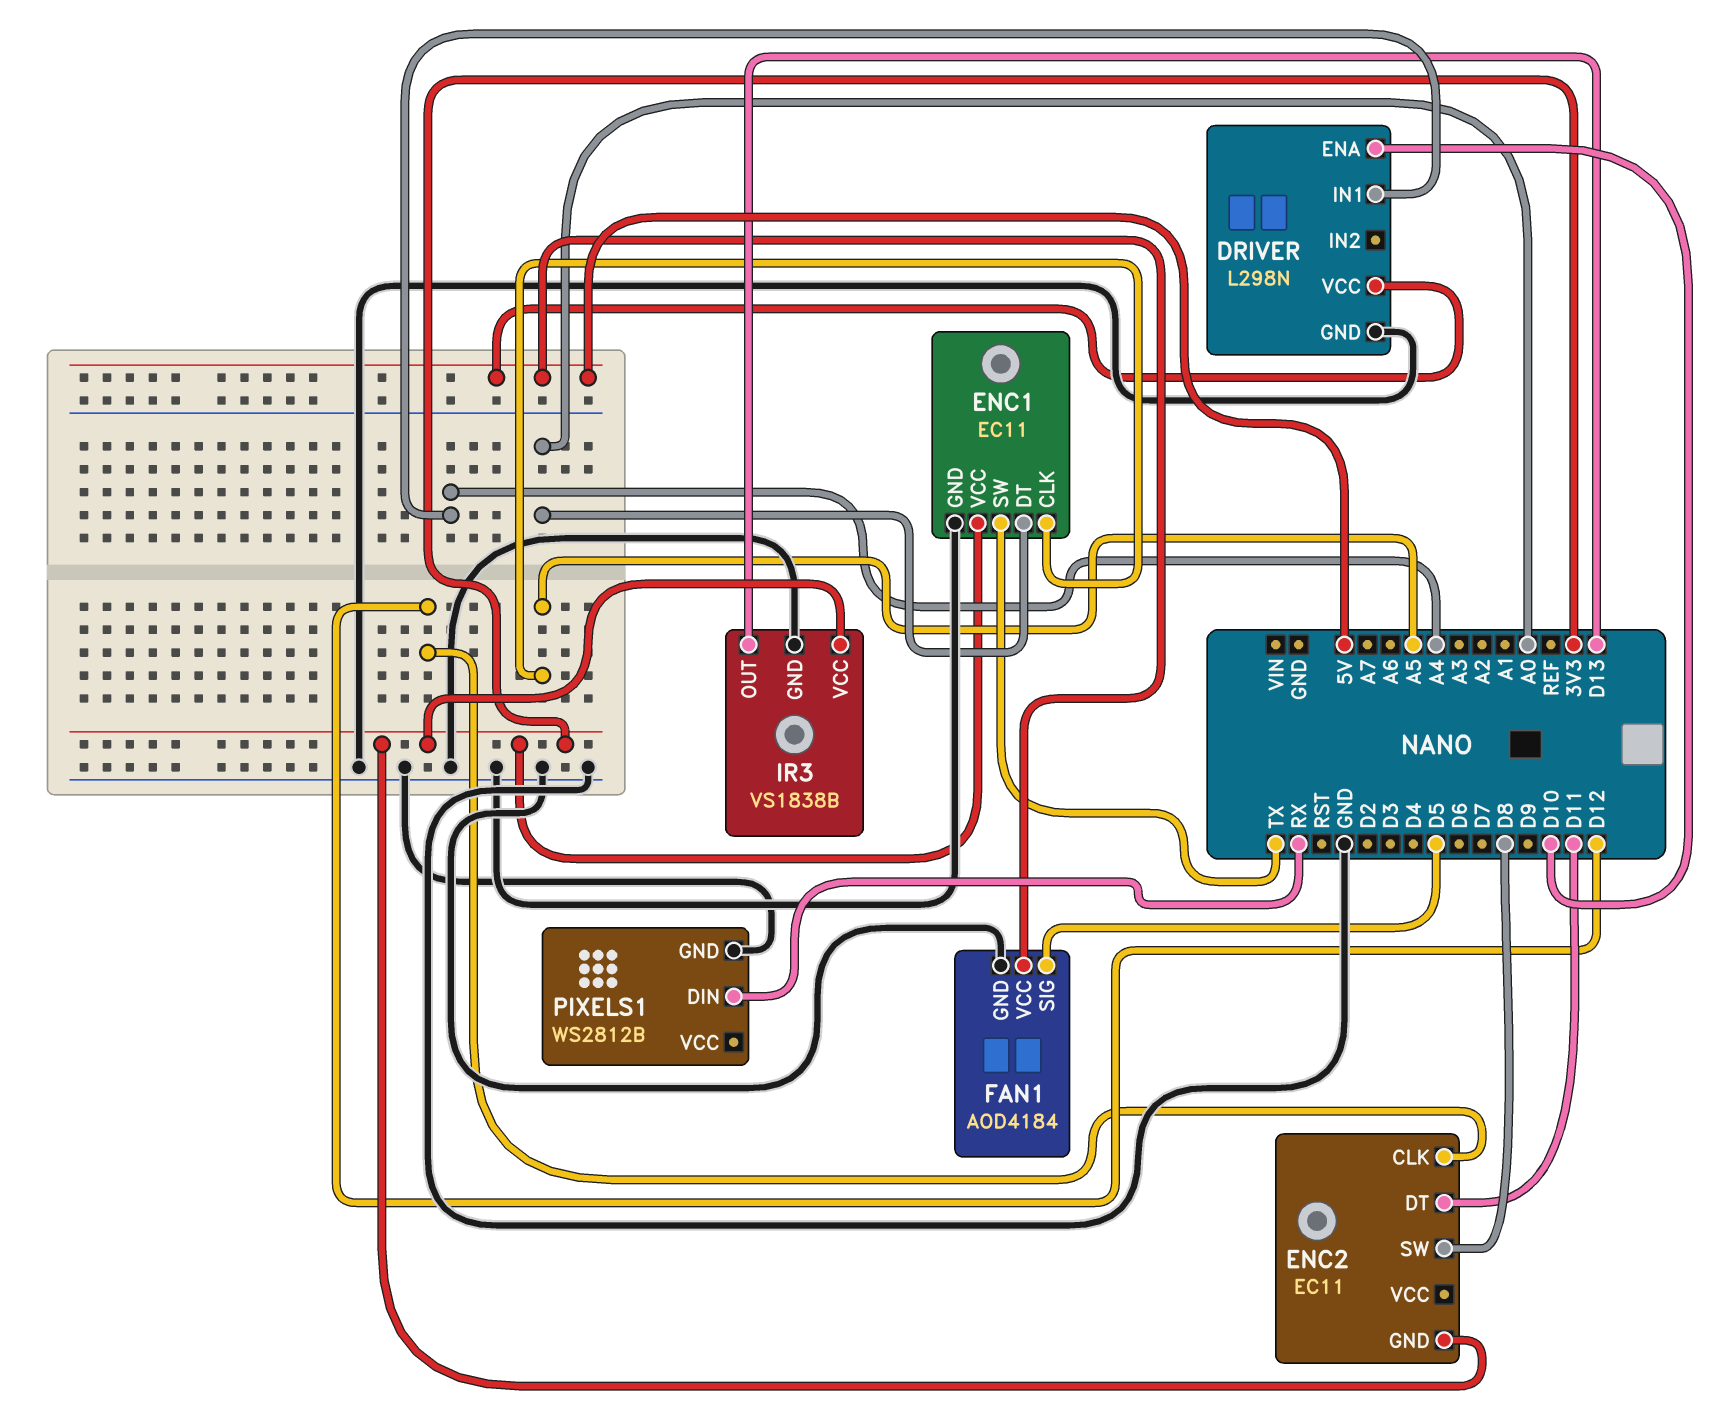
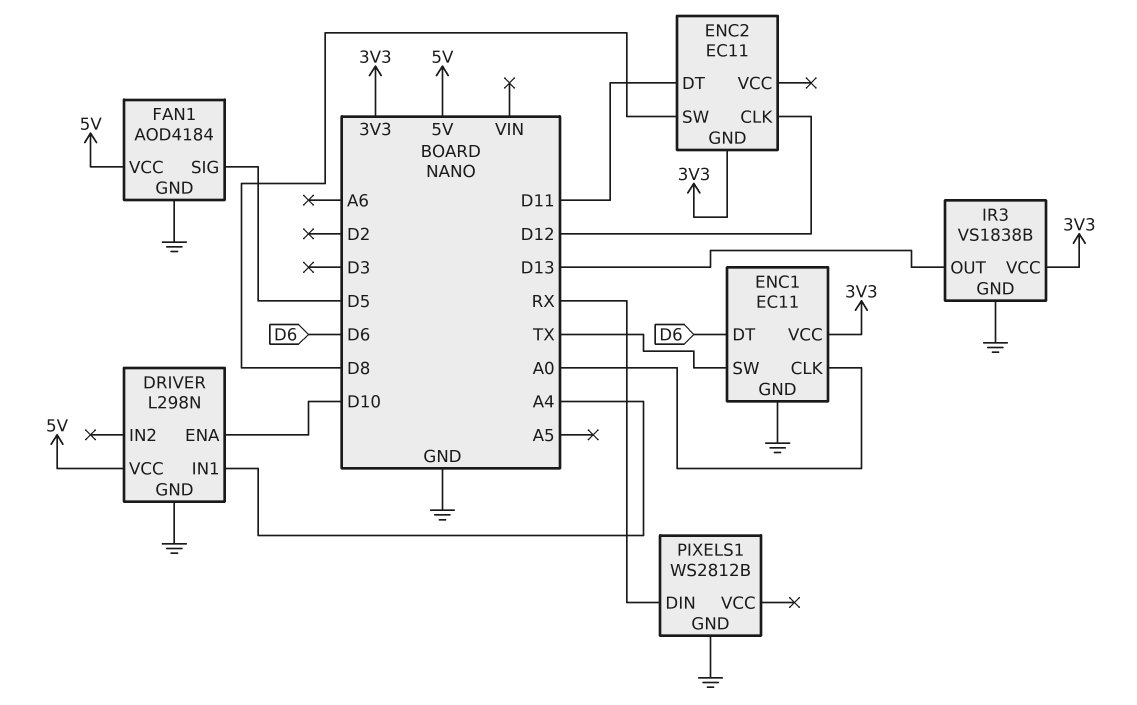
ENC1 pin CLK: A5 -> A0
ENC1 pin DT: A0 -> D6

